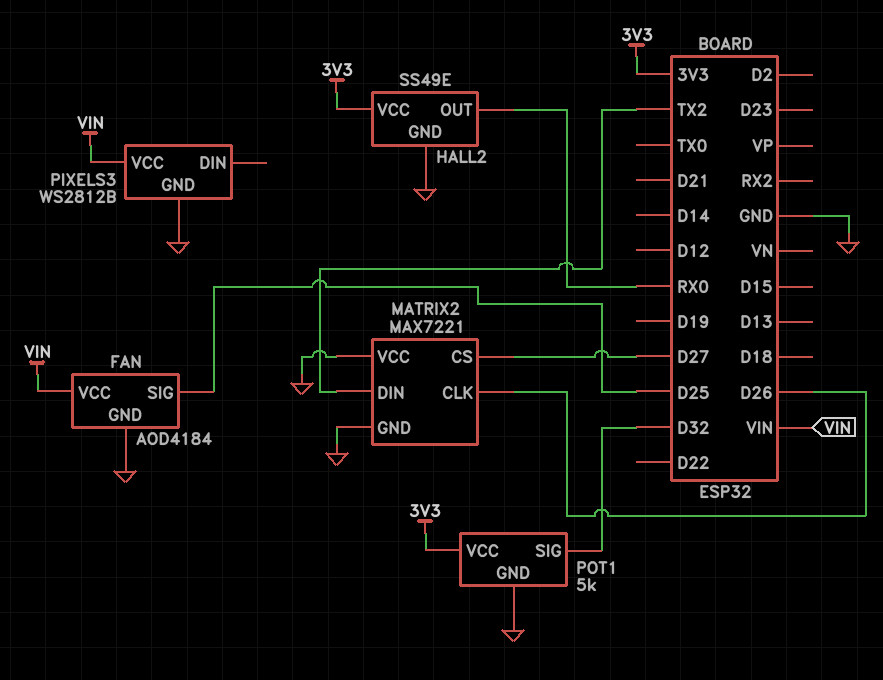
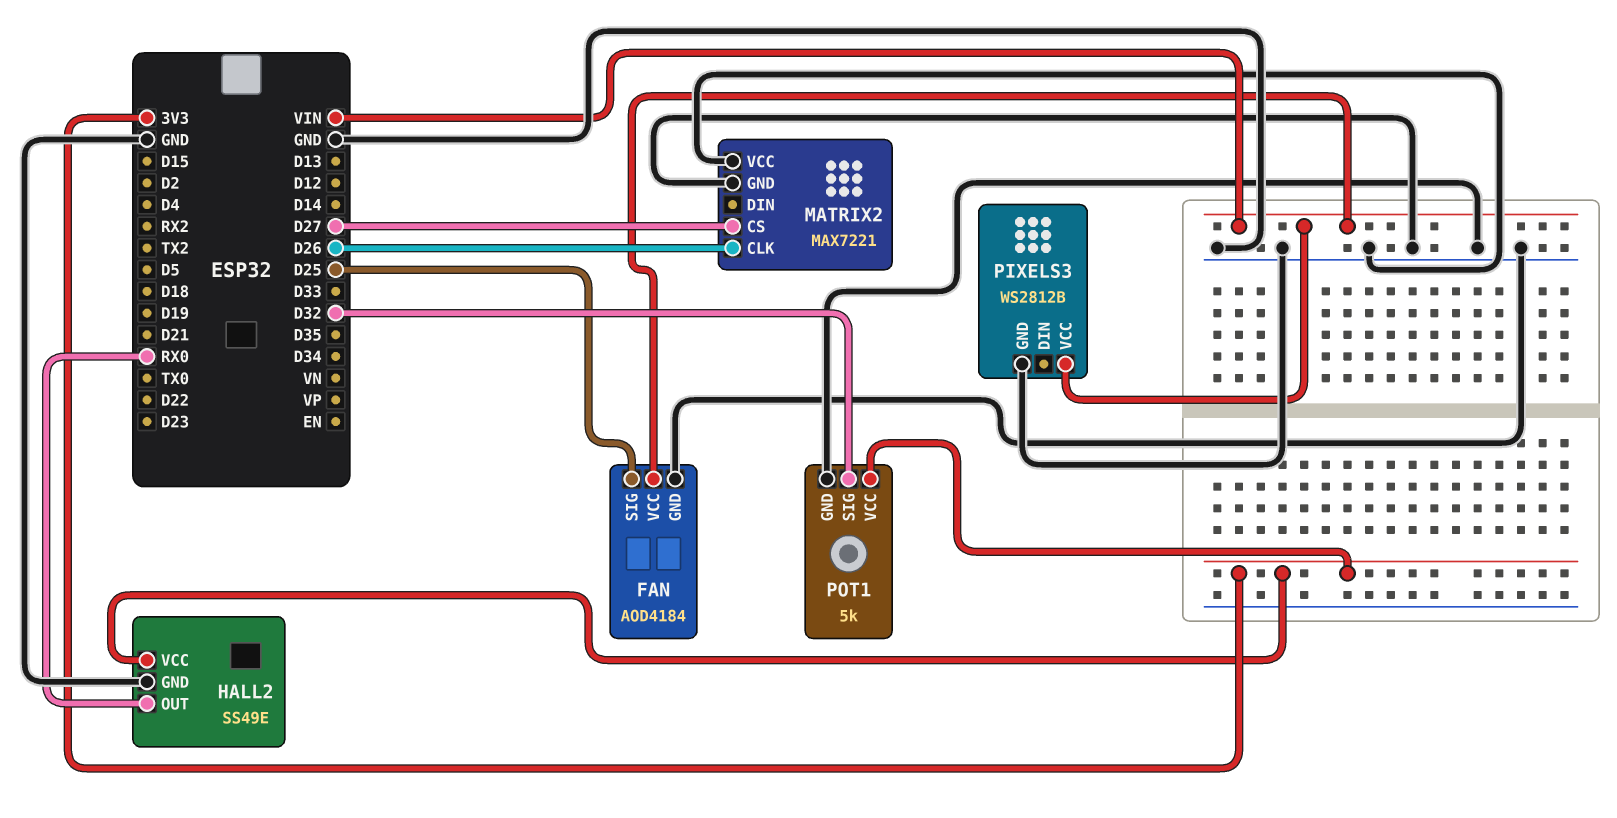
MATRIX2 pin DIN: TX2 -> none

